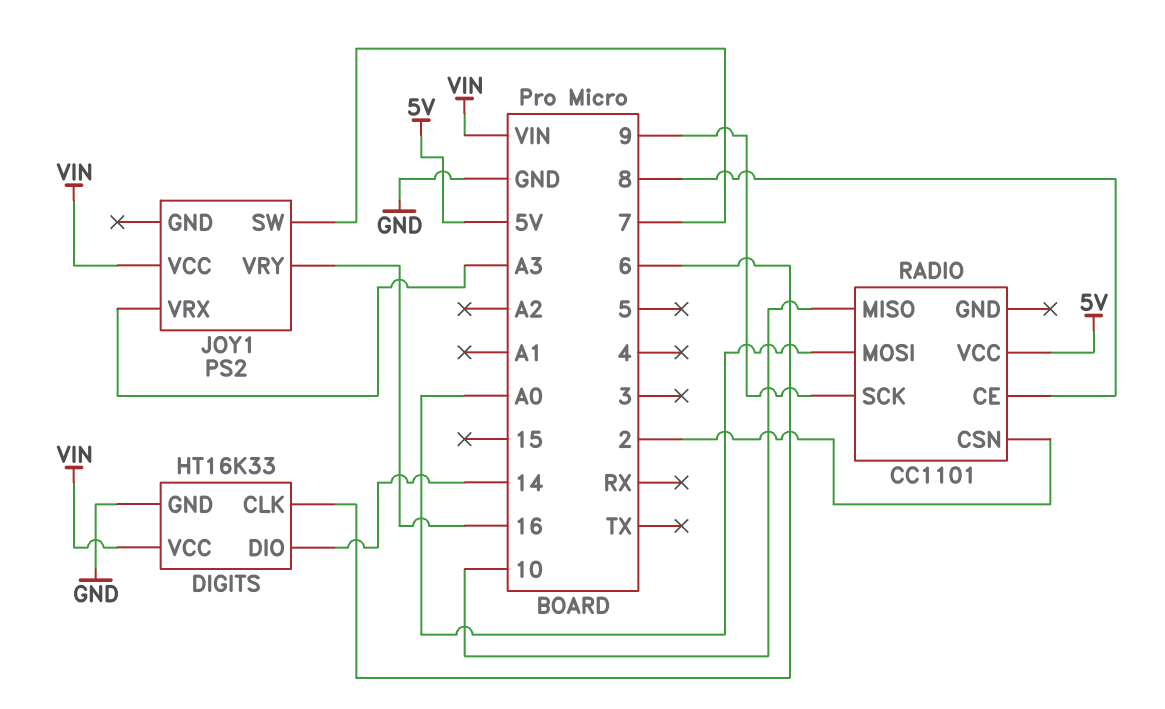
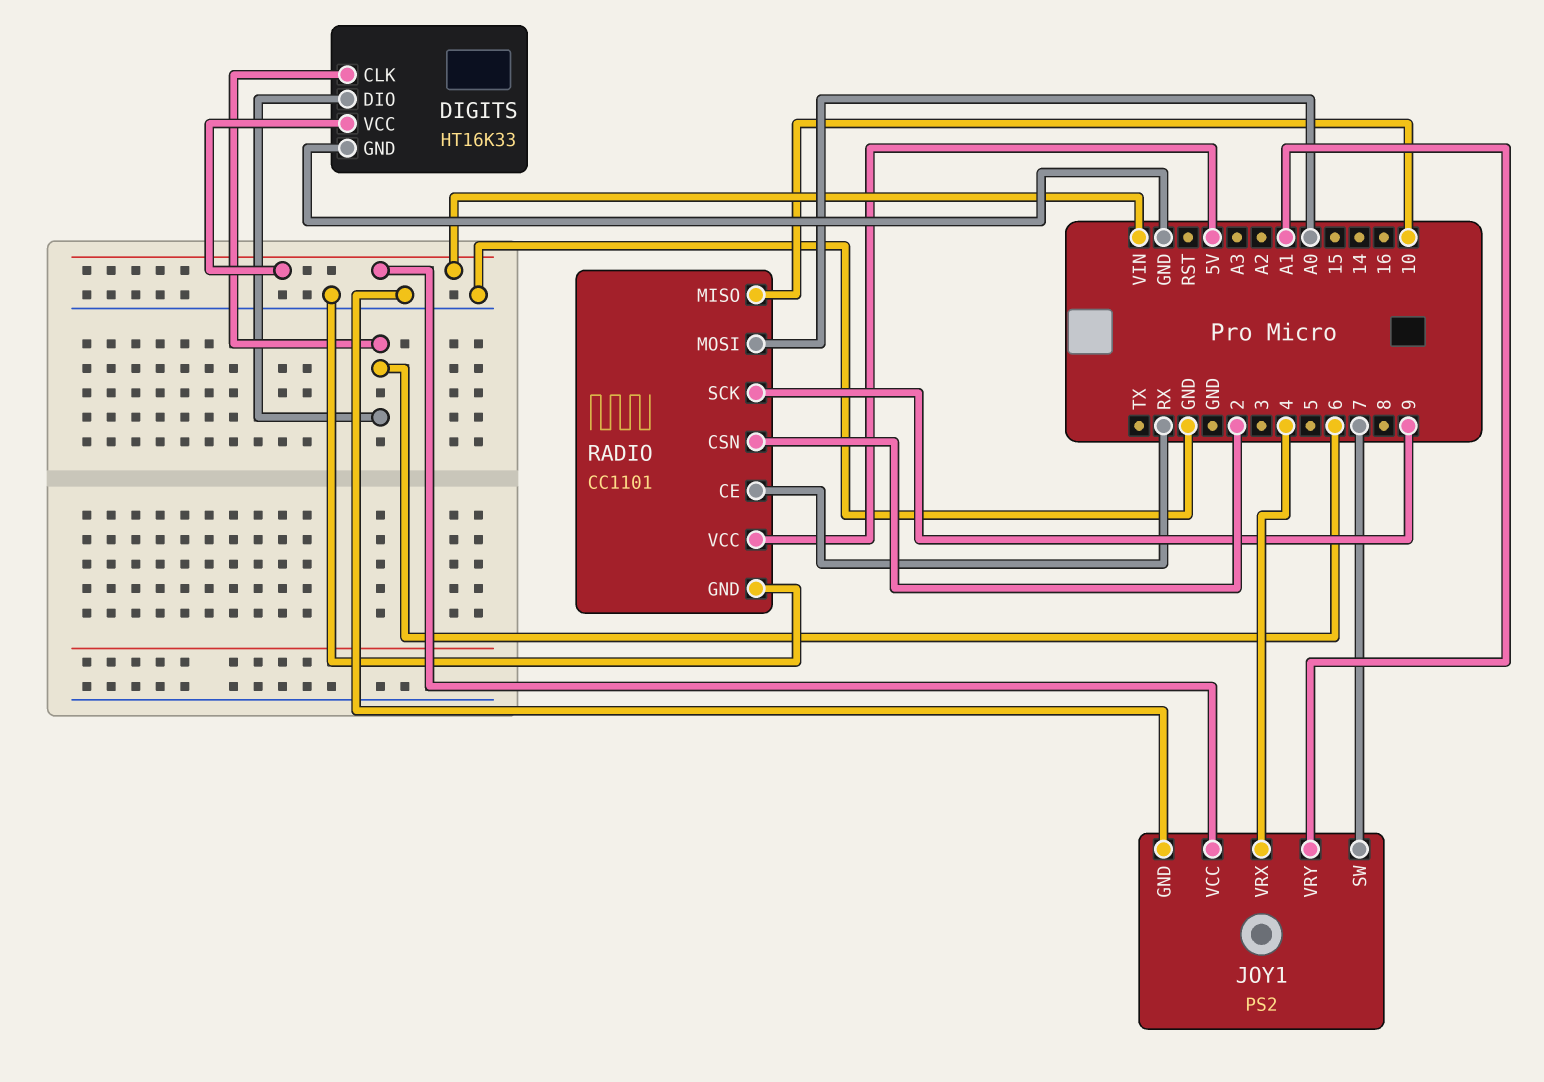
DIGITS pin DIO: 14 -> 6
JOY1 pin GND: none -> GND
JOY1 pin VRX: A3 -> 4
JOY1 pin VRY: 16 -> A1
RADIO pin CE: 8 -> RX
RADIO pin GND: none -> GND

